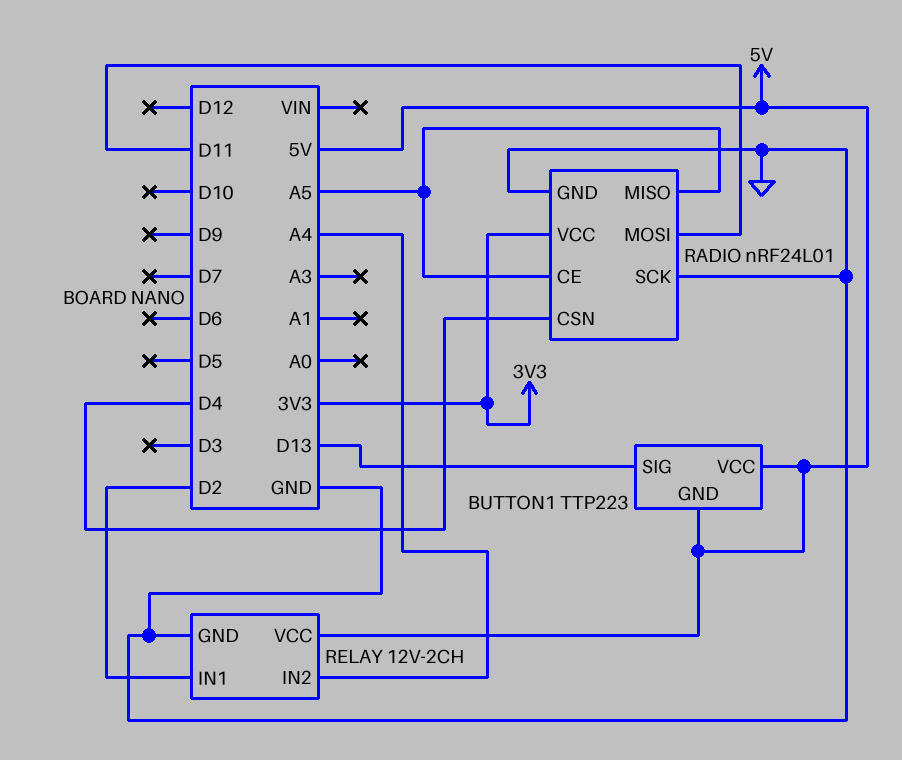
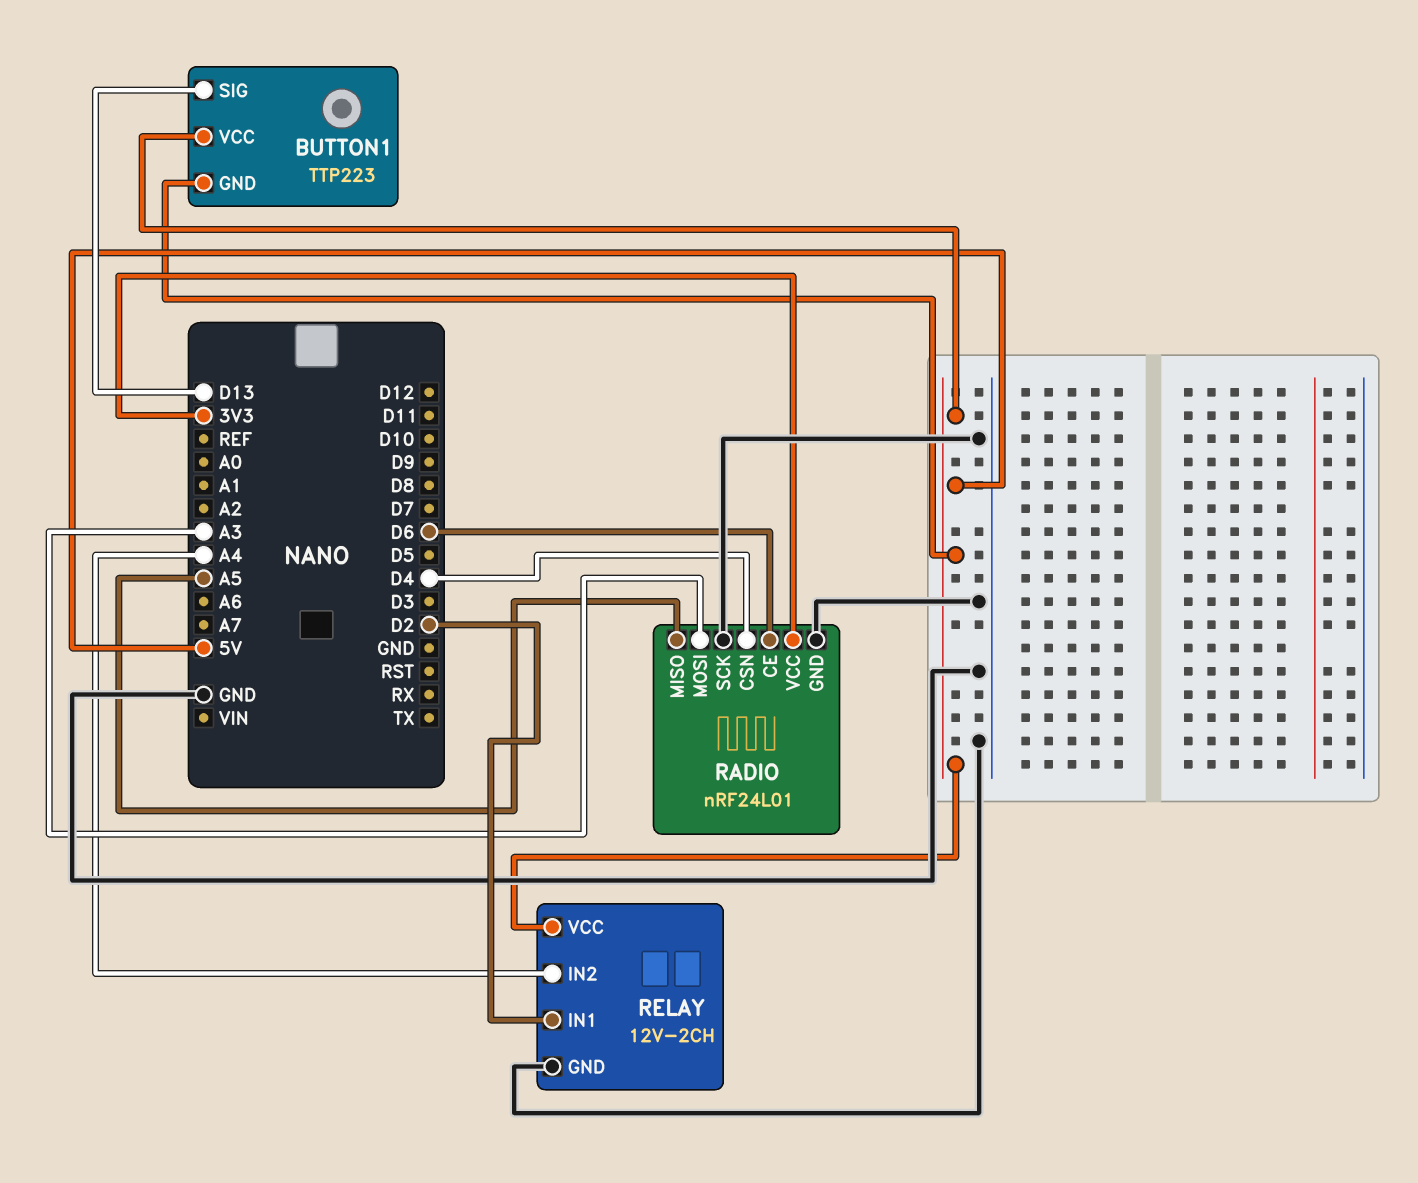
RADIO pin CE: A5 -> D6
RADIO pin MOSI: D11 -> A3

